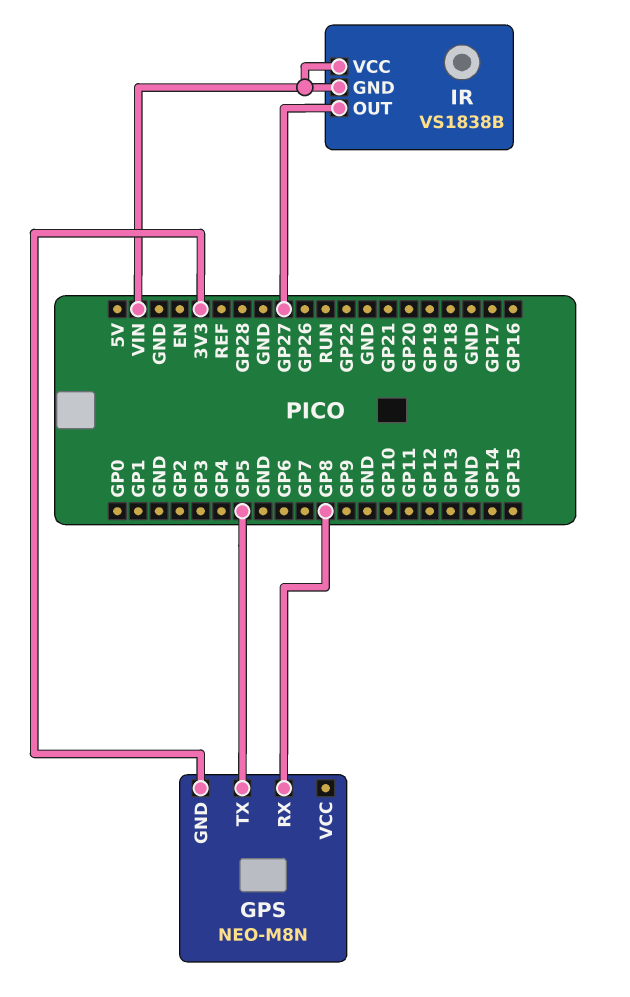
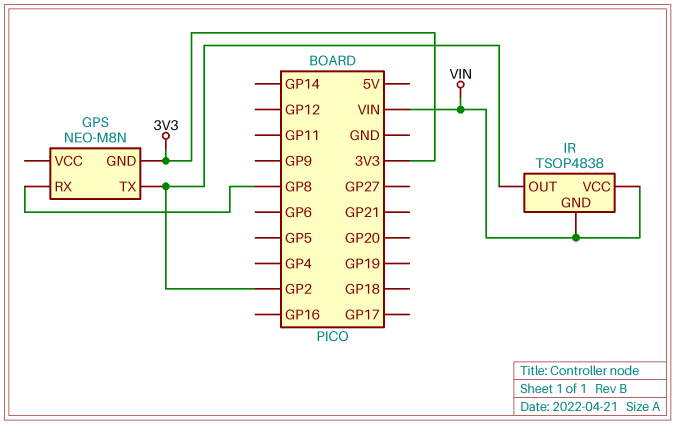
GPS pin TX: GP5 -> GP2
IR: VS1838B -> TSOP4838
IR pin OUT: GP27 -> GP2

